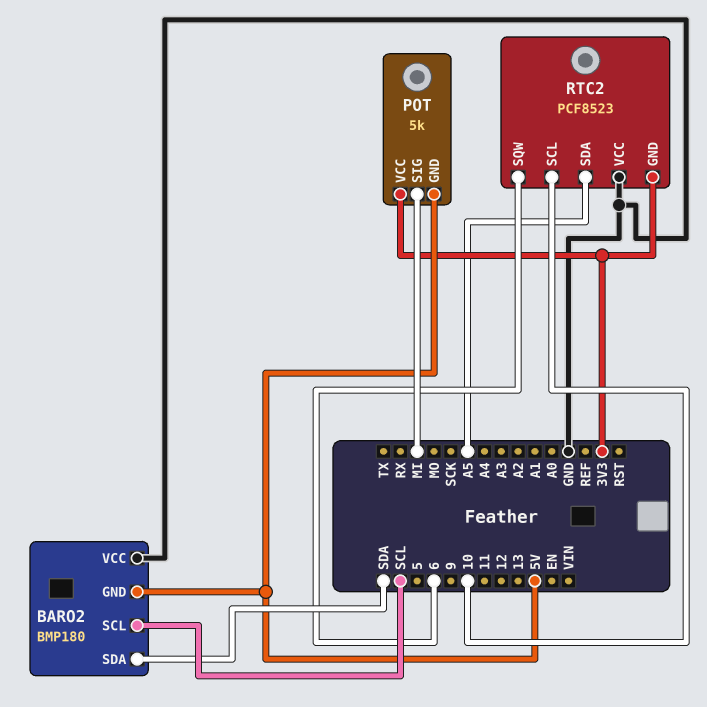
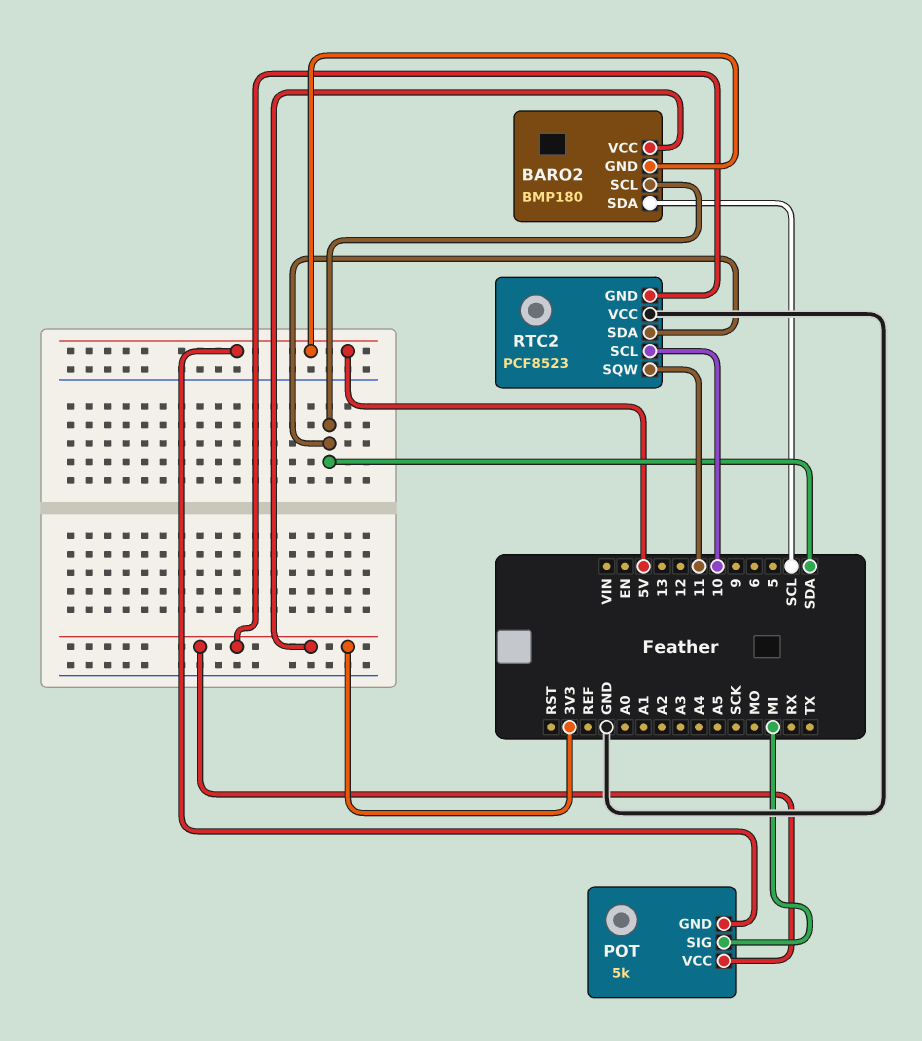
BARO2 pin SCL: SCL -> SDA
BARO2 pin SDA: SDA -> SCL
BARO2 pin VCC: GND -> 3V3
RTC2 pin SDA: A5 -> SDA
RTC2 pin SQW: 6 -> 11

